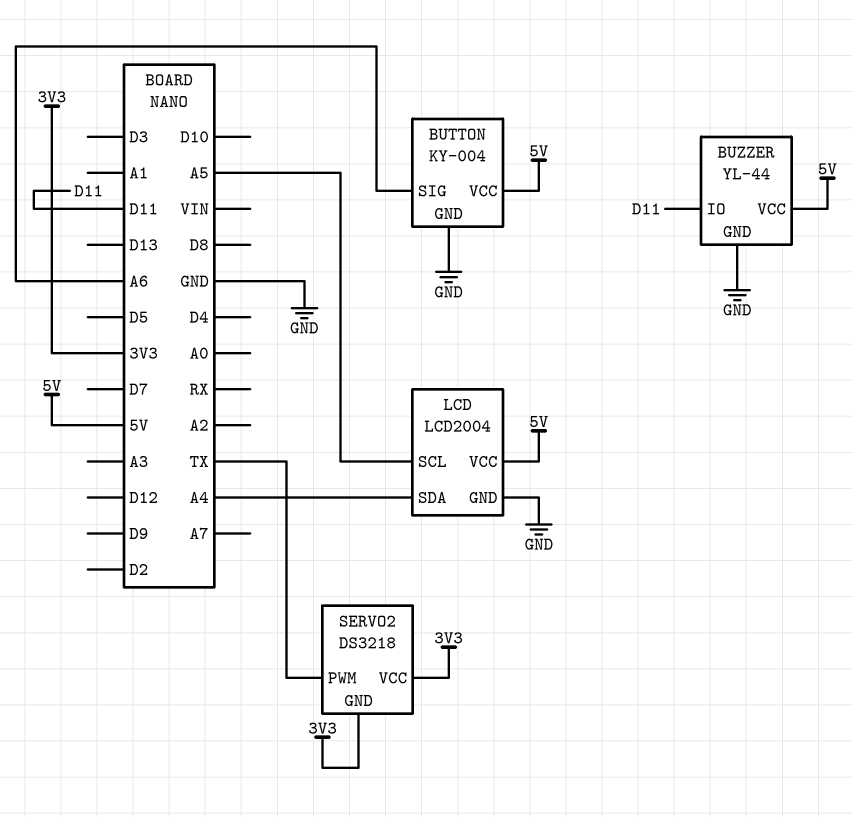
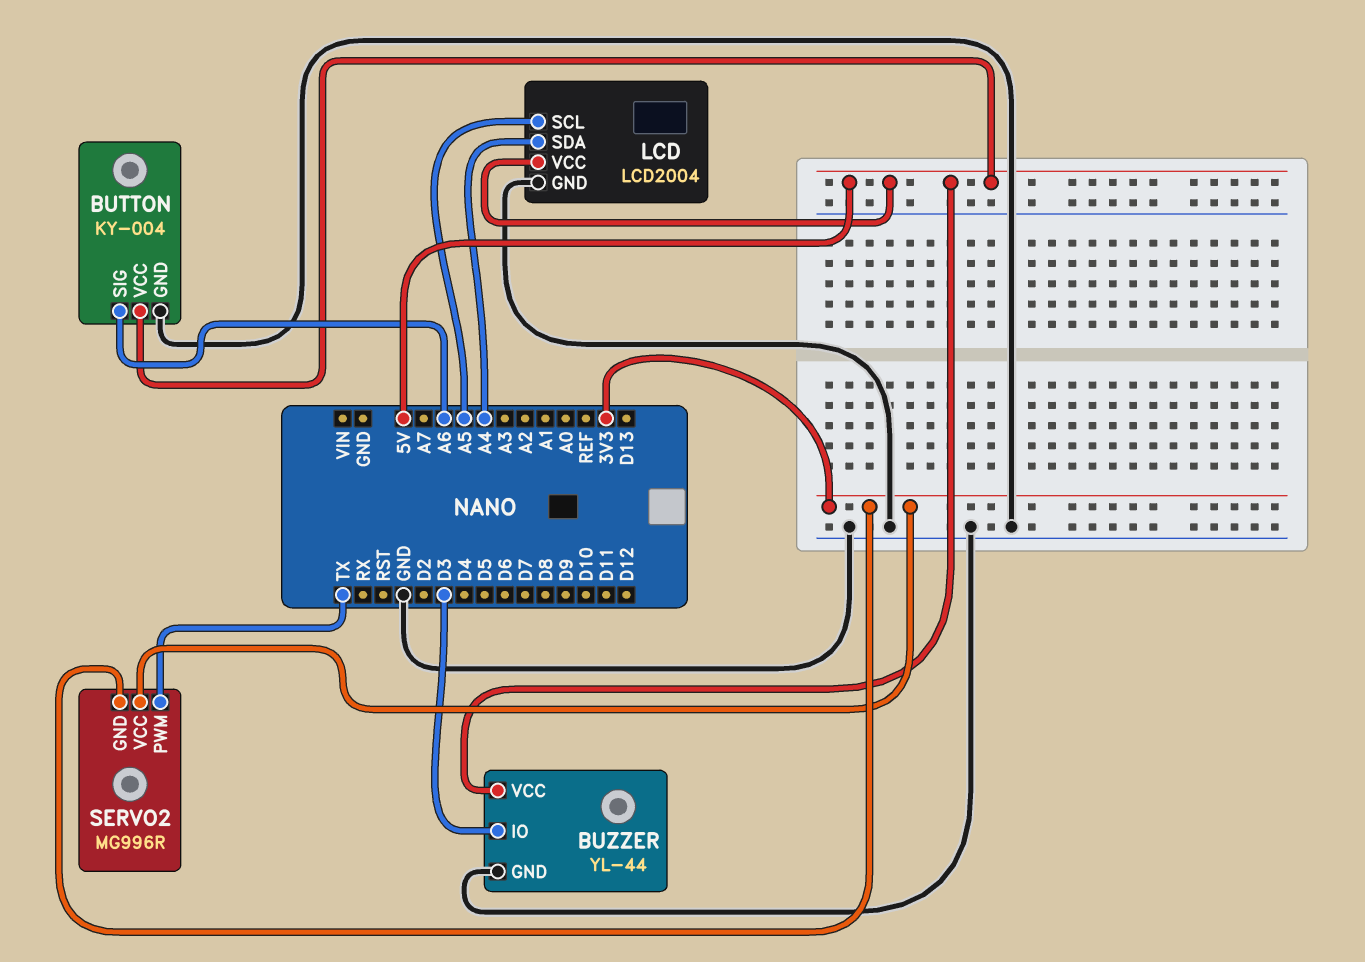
BUZZER pin IO: D11 -> D3
SERVO2: DS3218 -> MG996R

